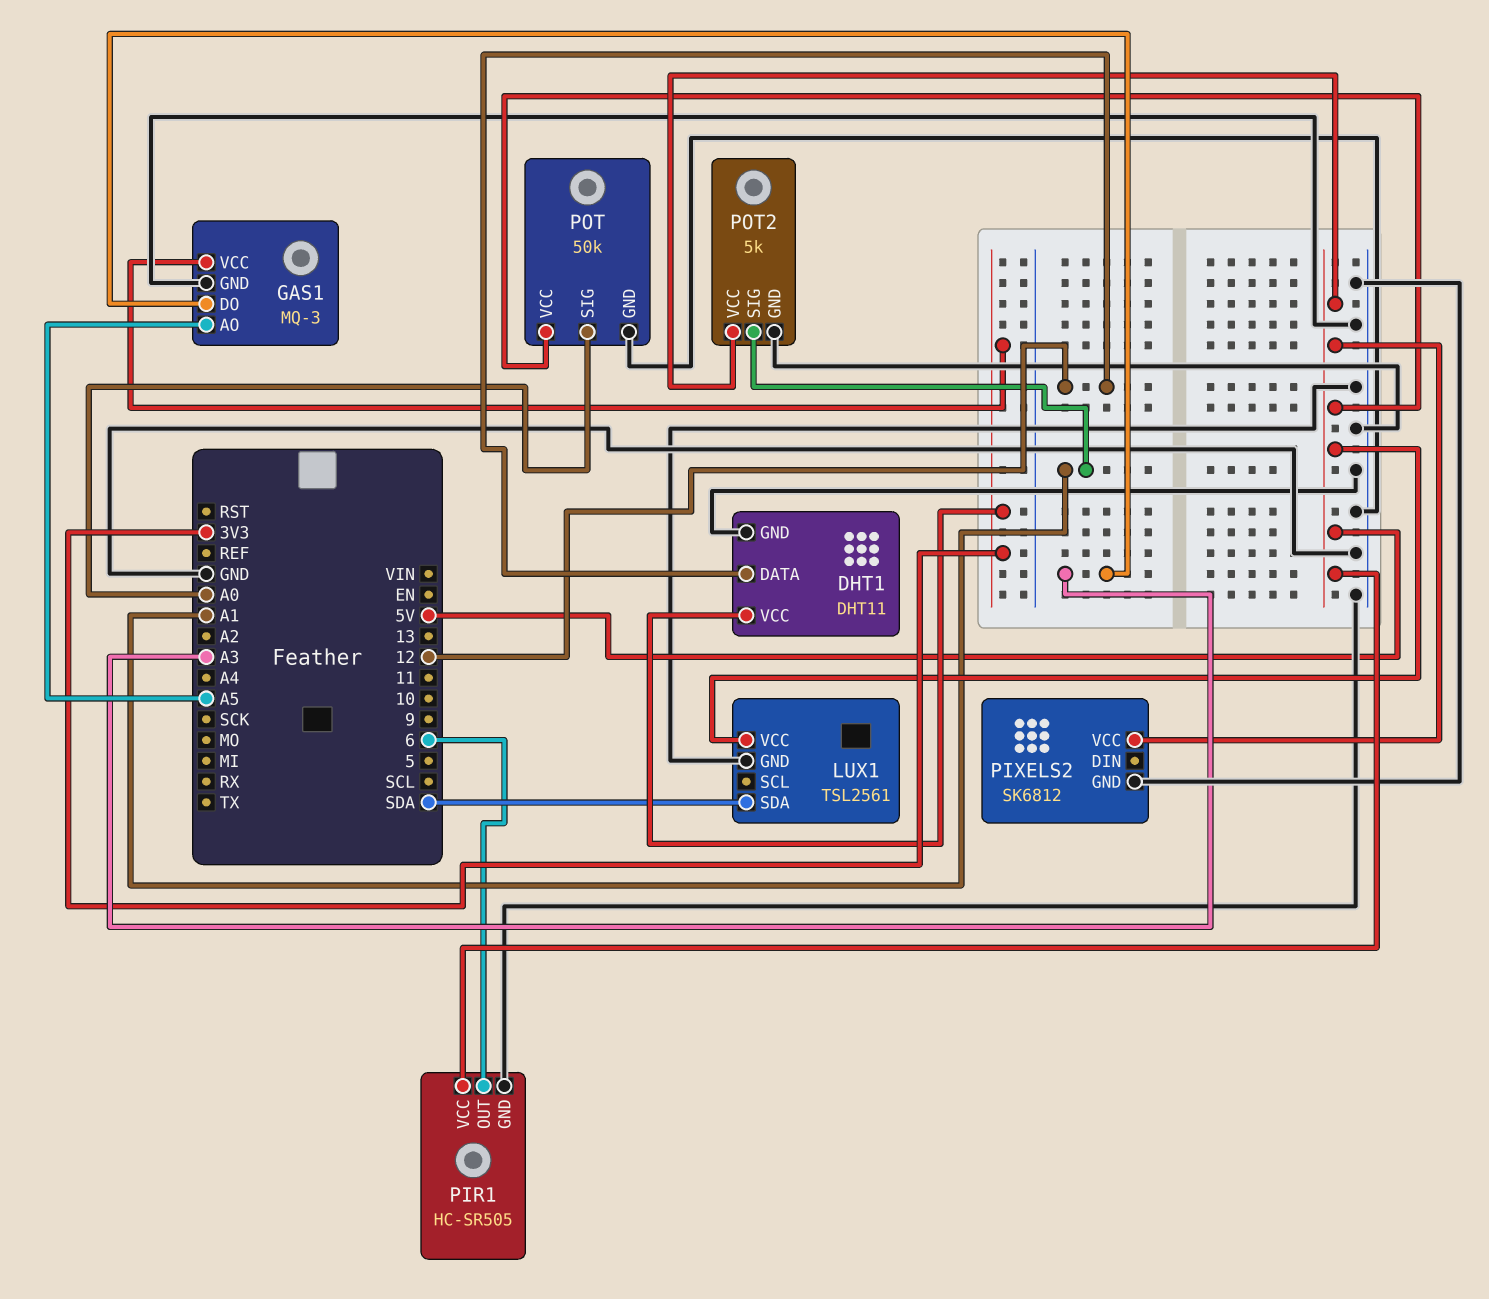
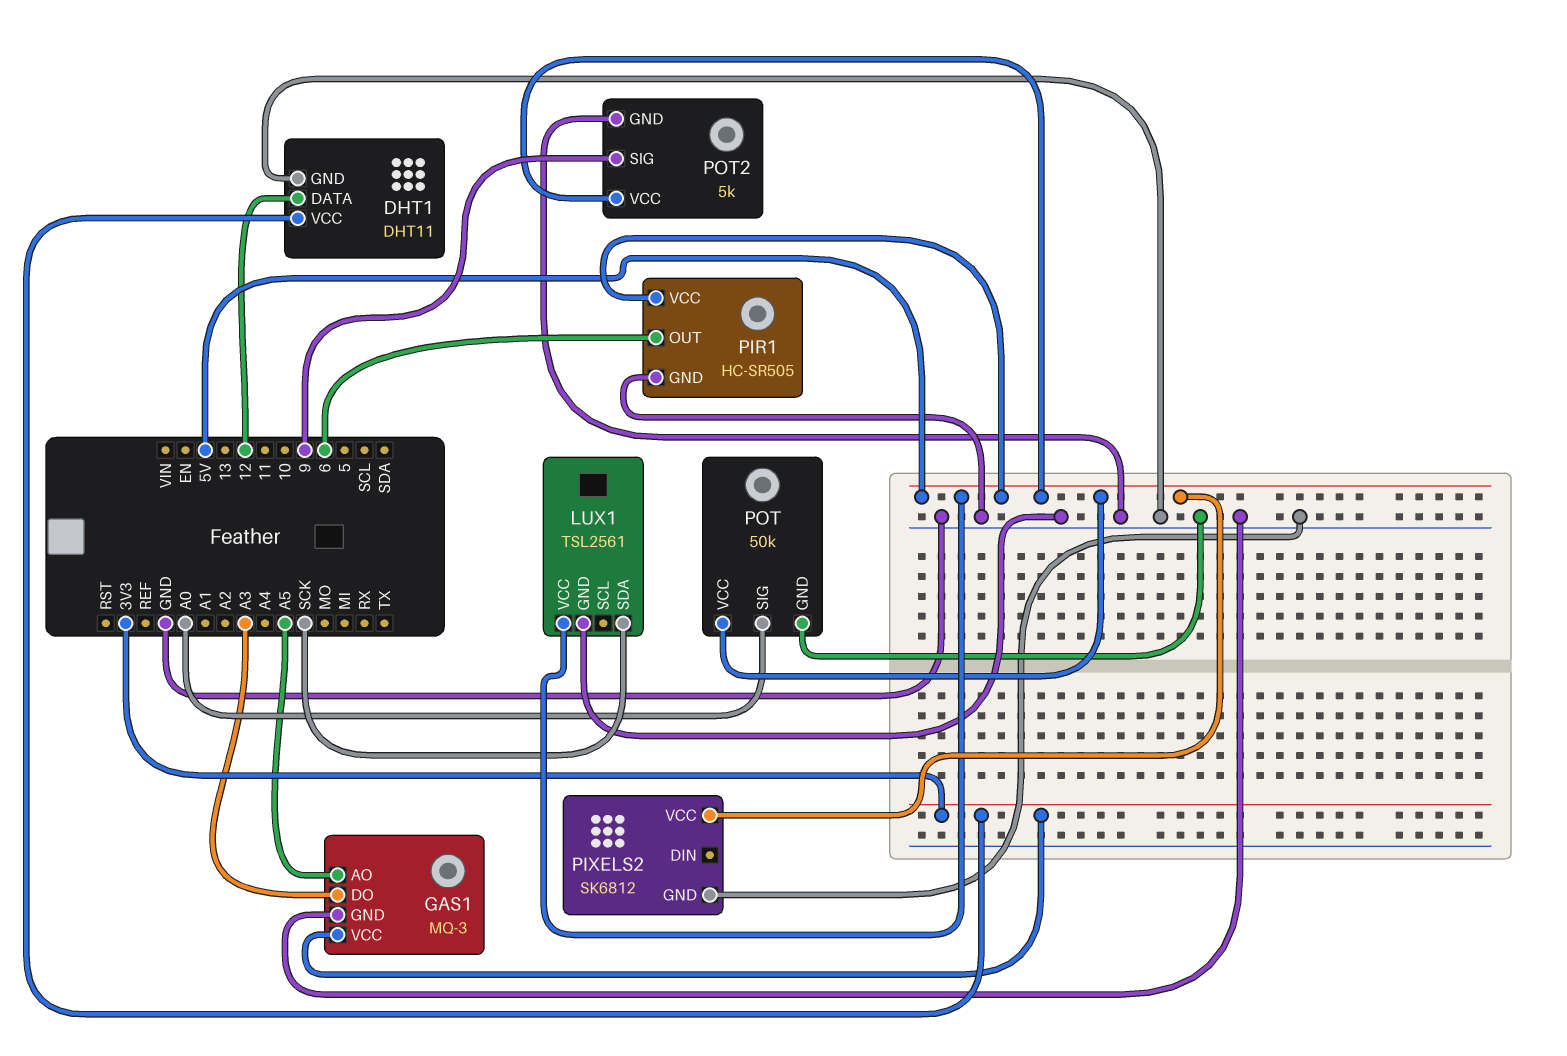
LUX1 pin SDA: SDA -> SCK
POT2 pin SIG: A1 -> 9

